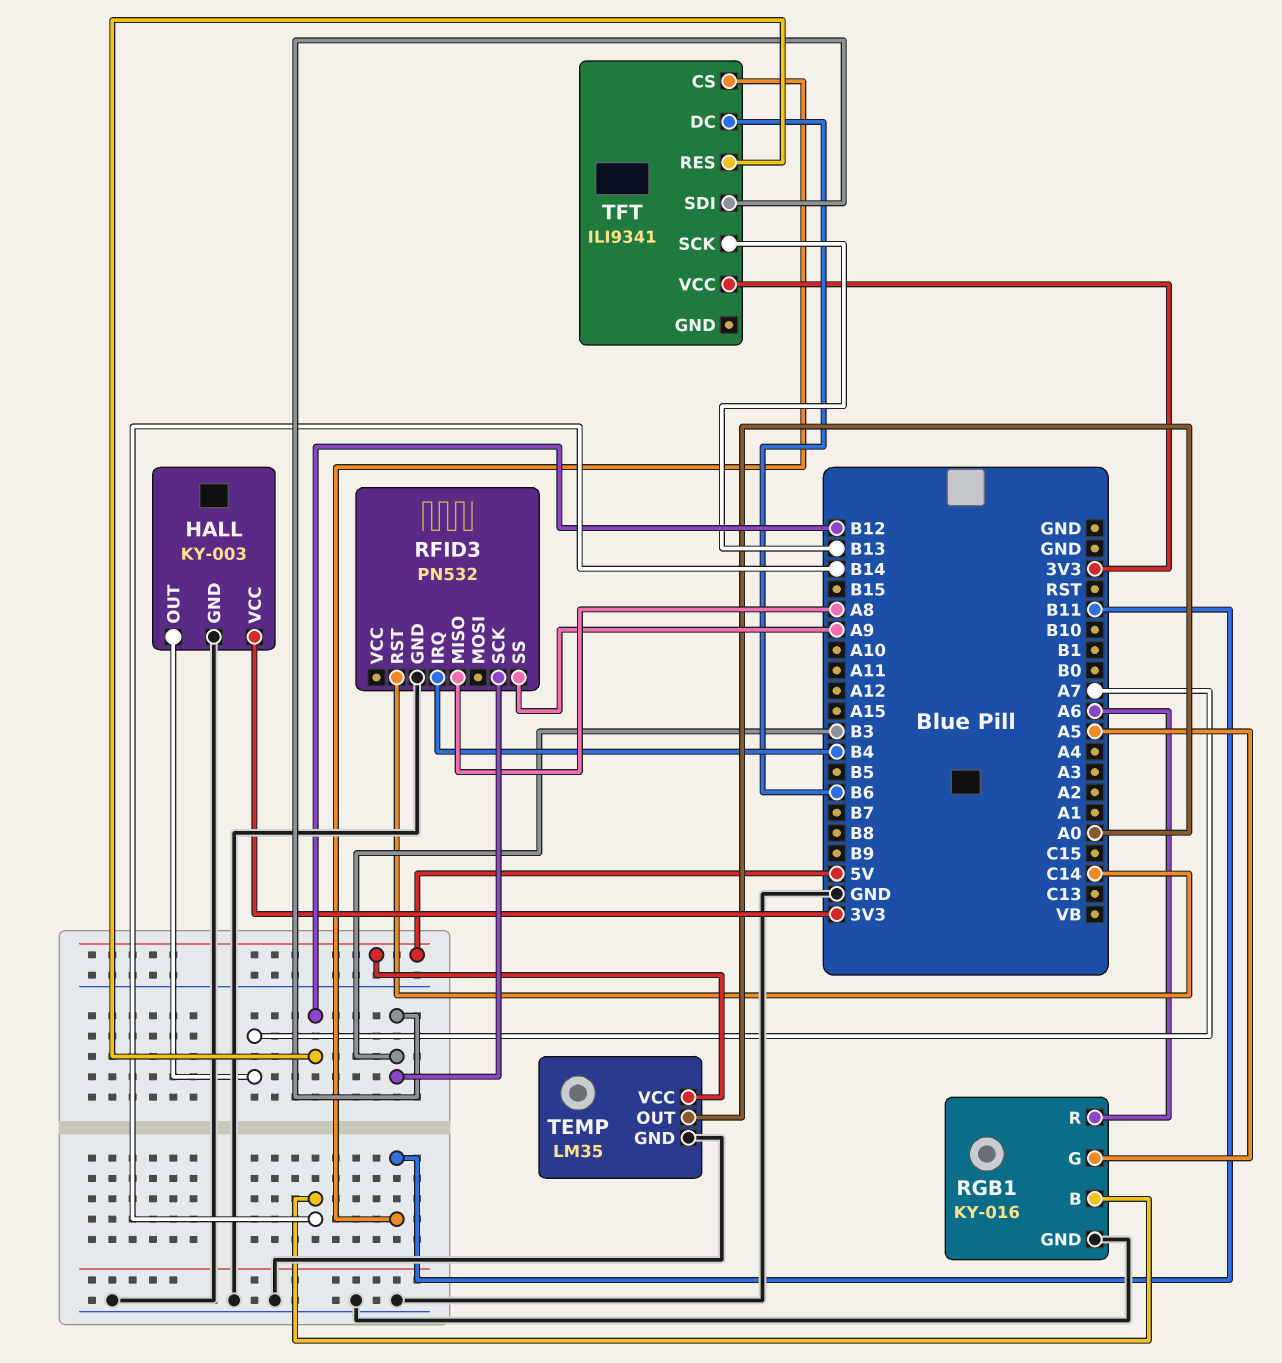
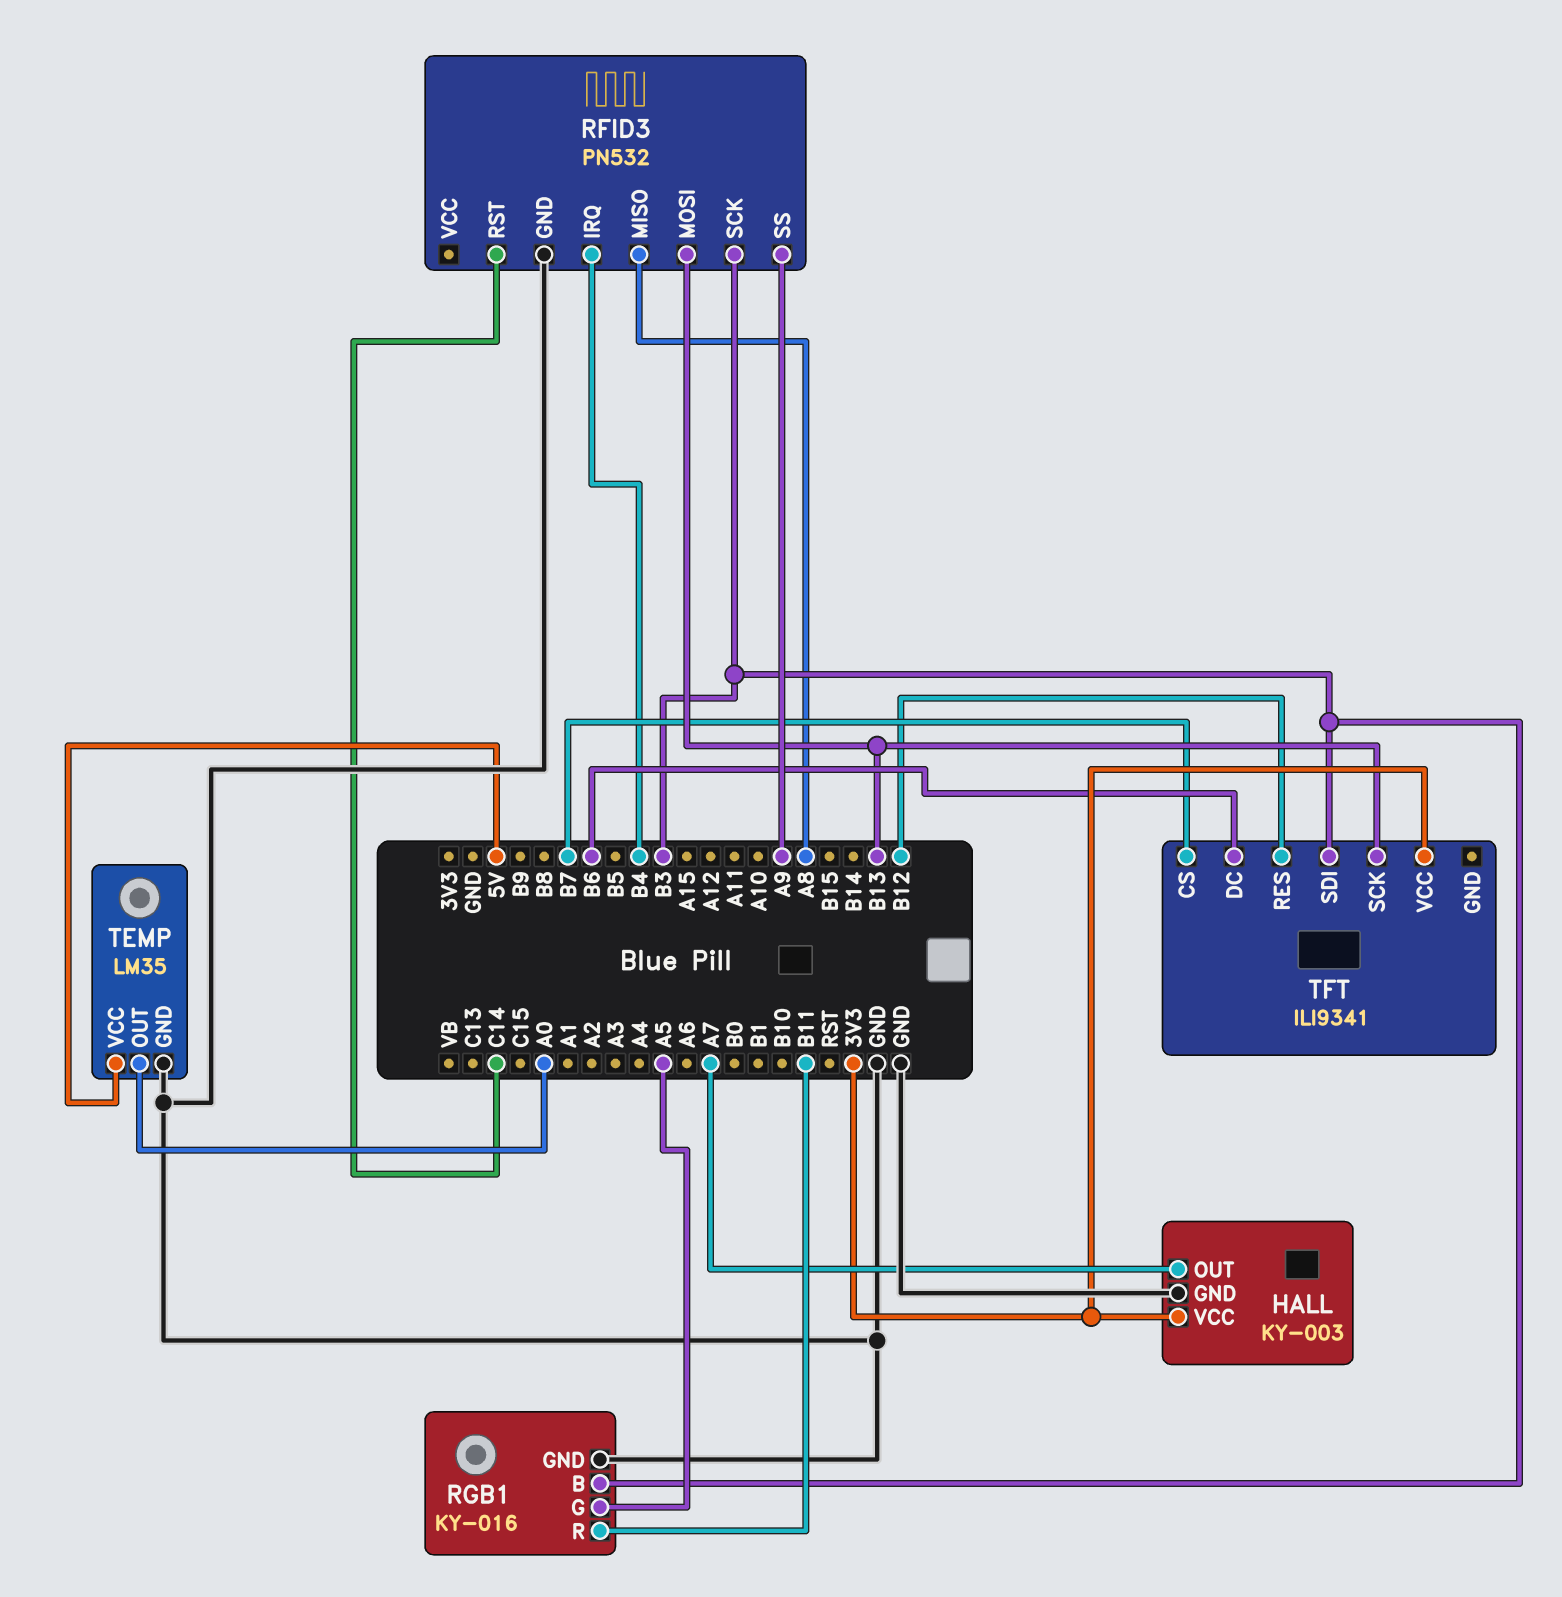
RFID3 pin MOSI: none -> B13
RGB1 pin B: B14 -> B3
RGB1 pin R: A6 -> B11
TFT pin CS: B11 -> B7

